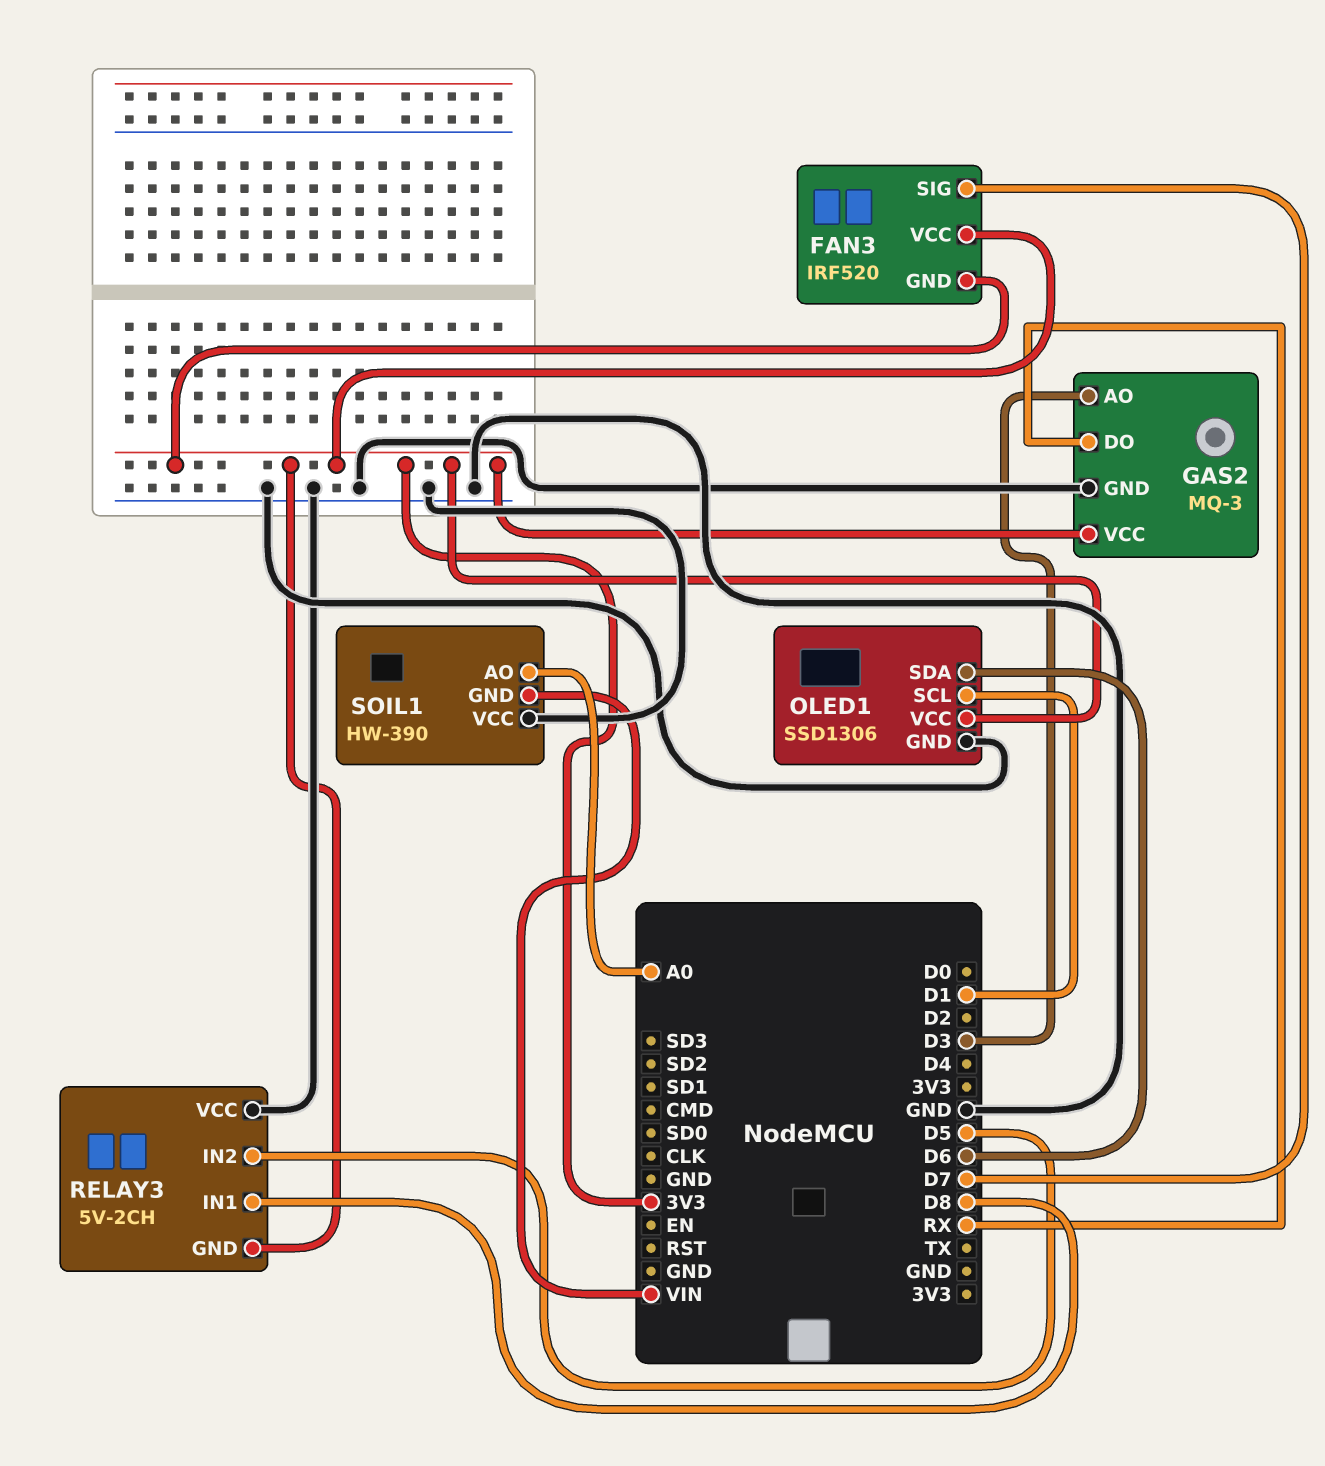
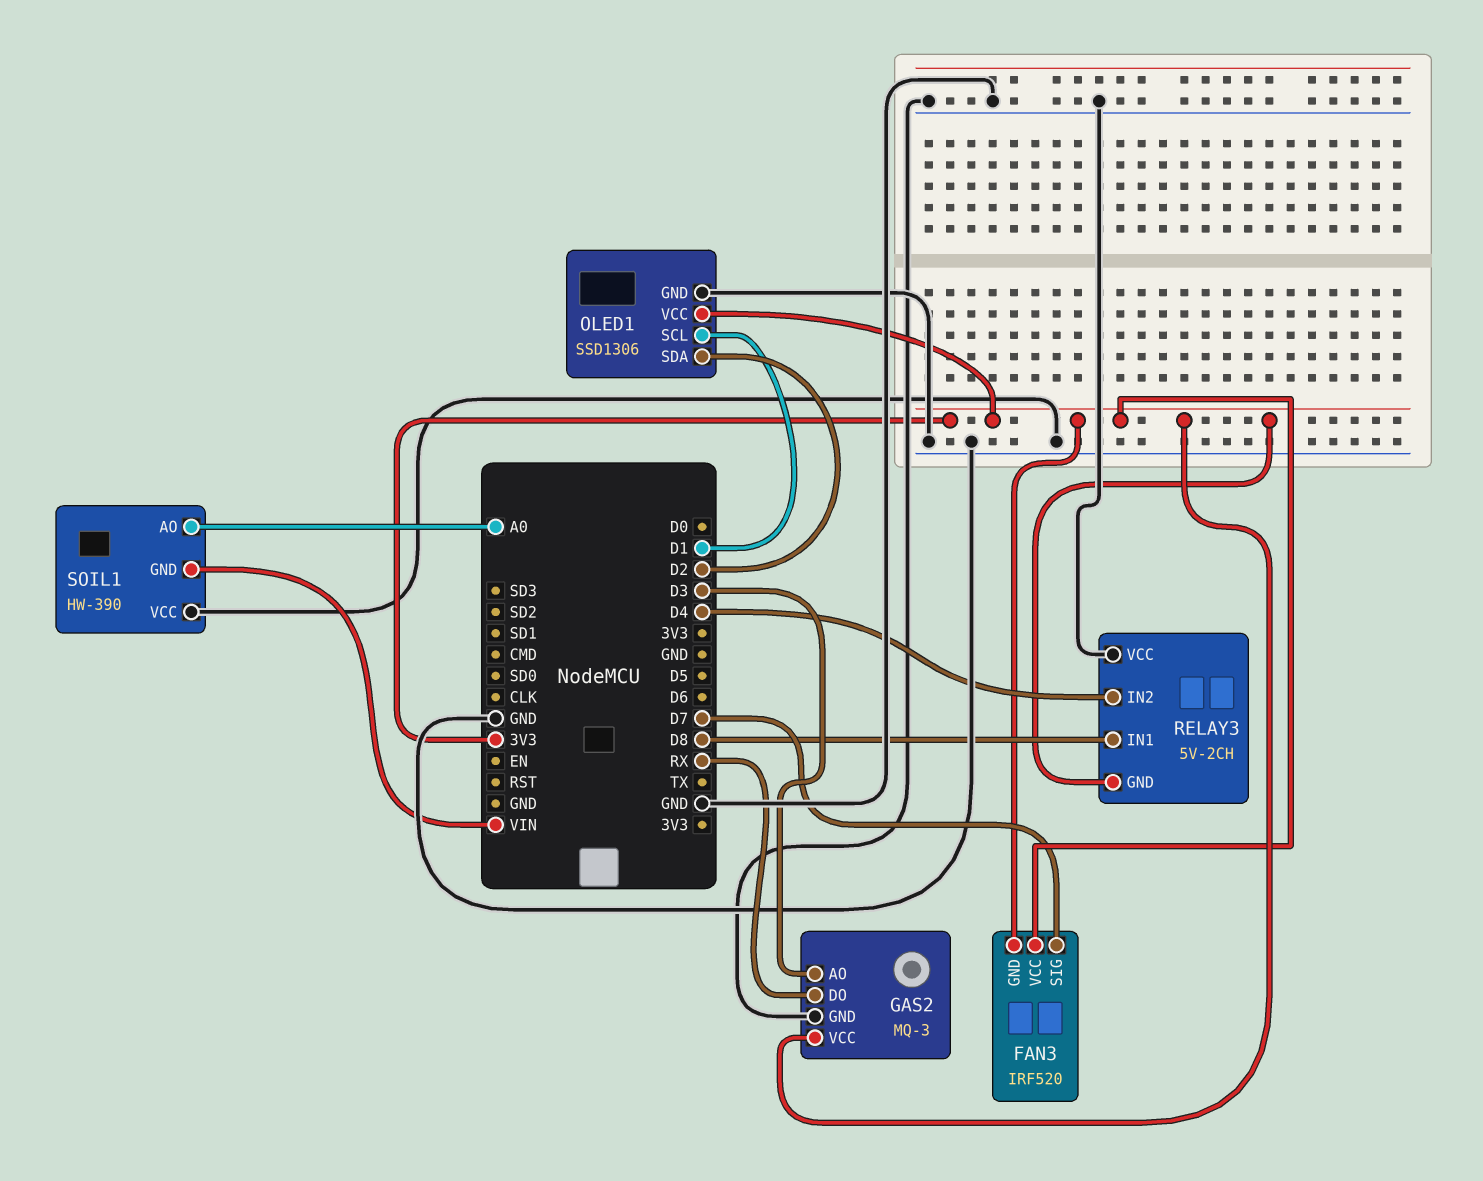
OLED1 pin SDA: D6 -> D2
RELAY3 pin IN2: D5 -> D4

